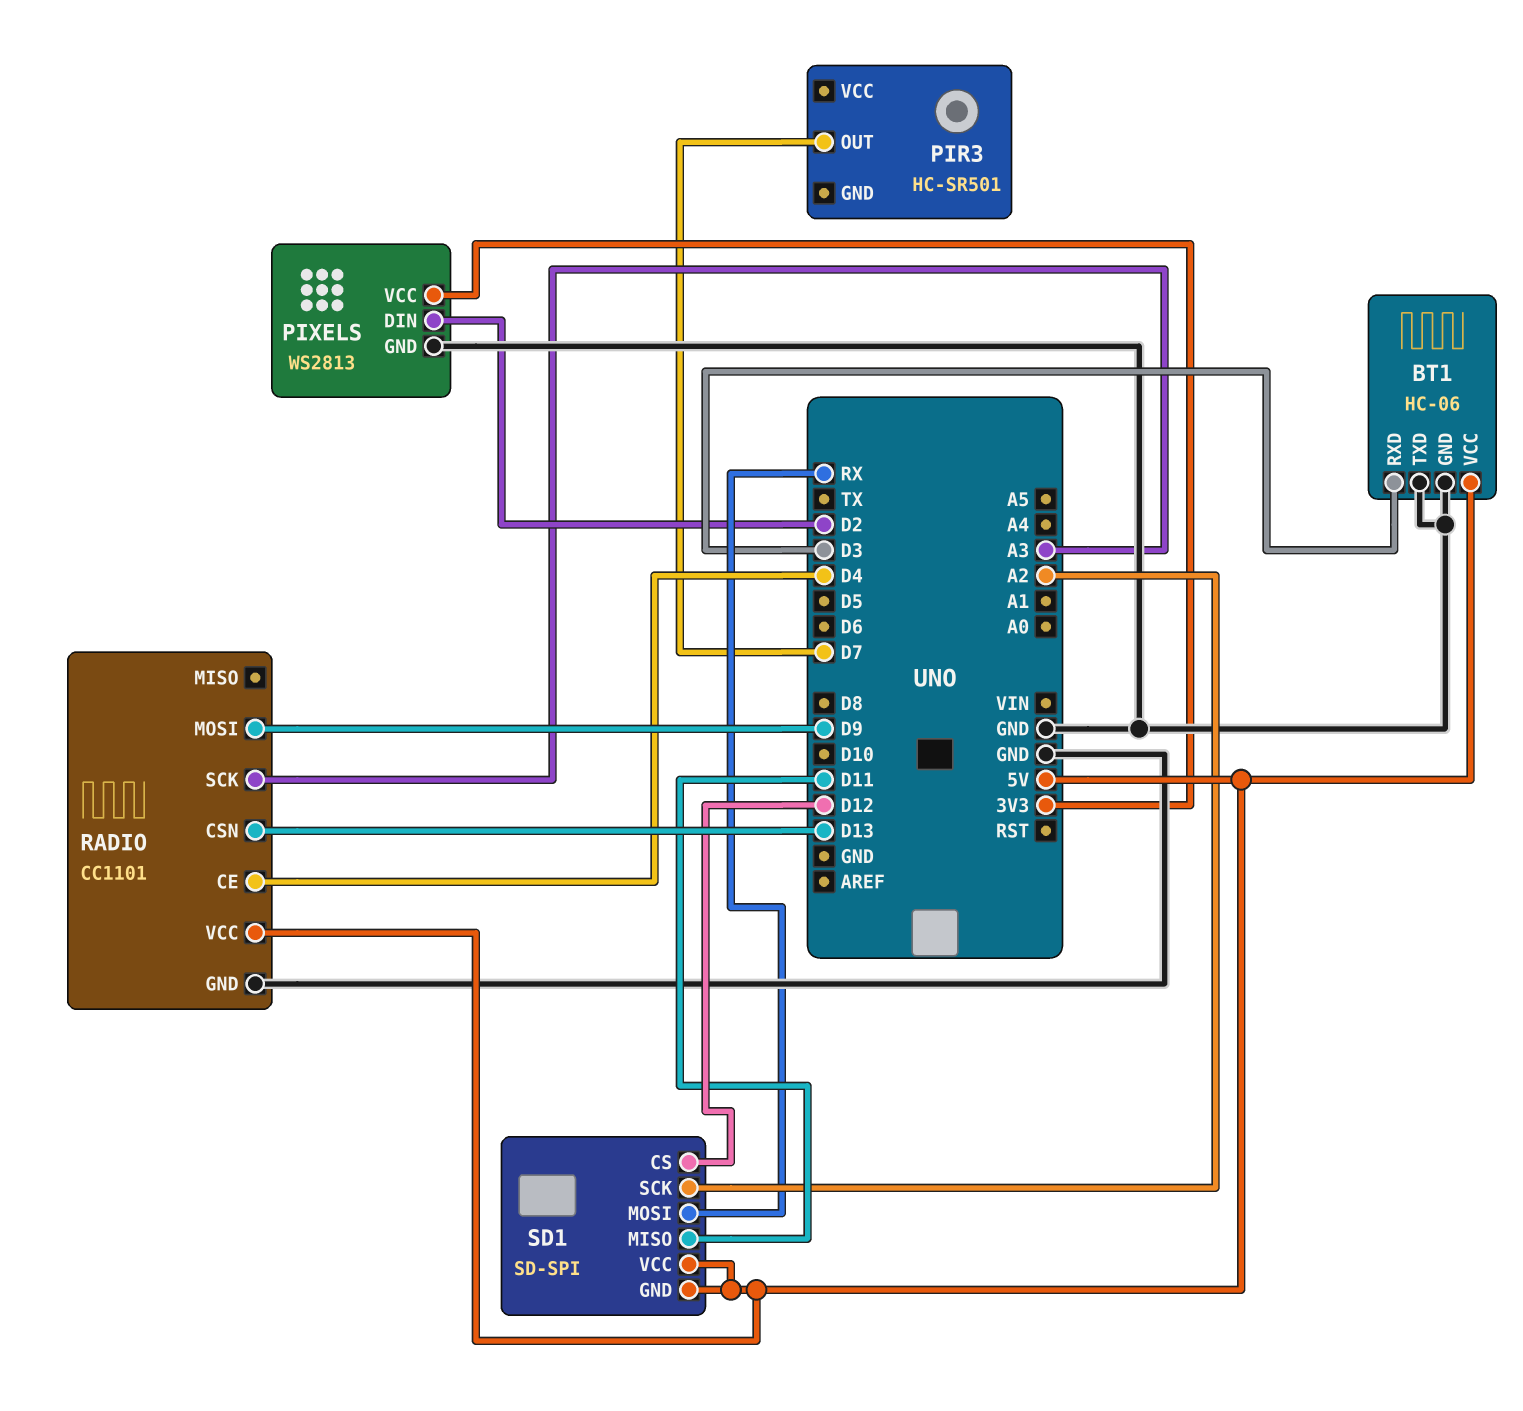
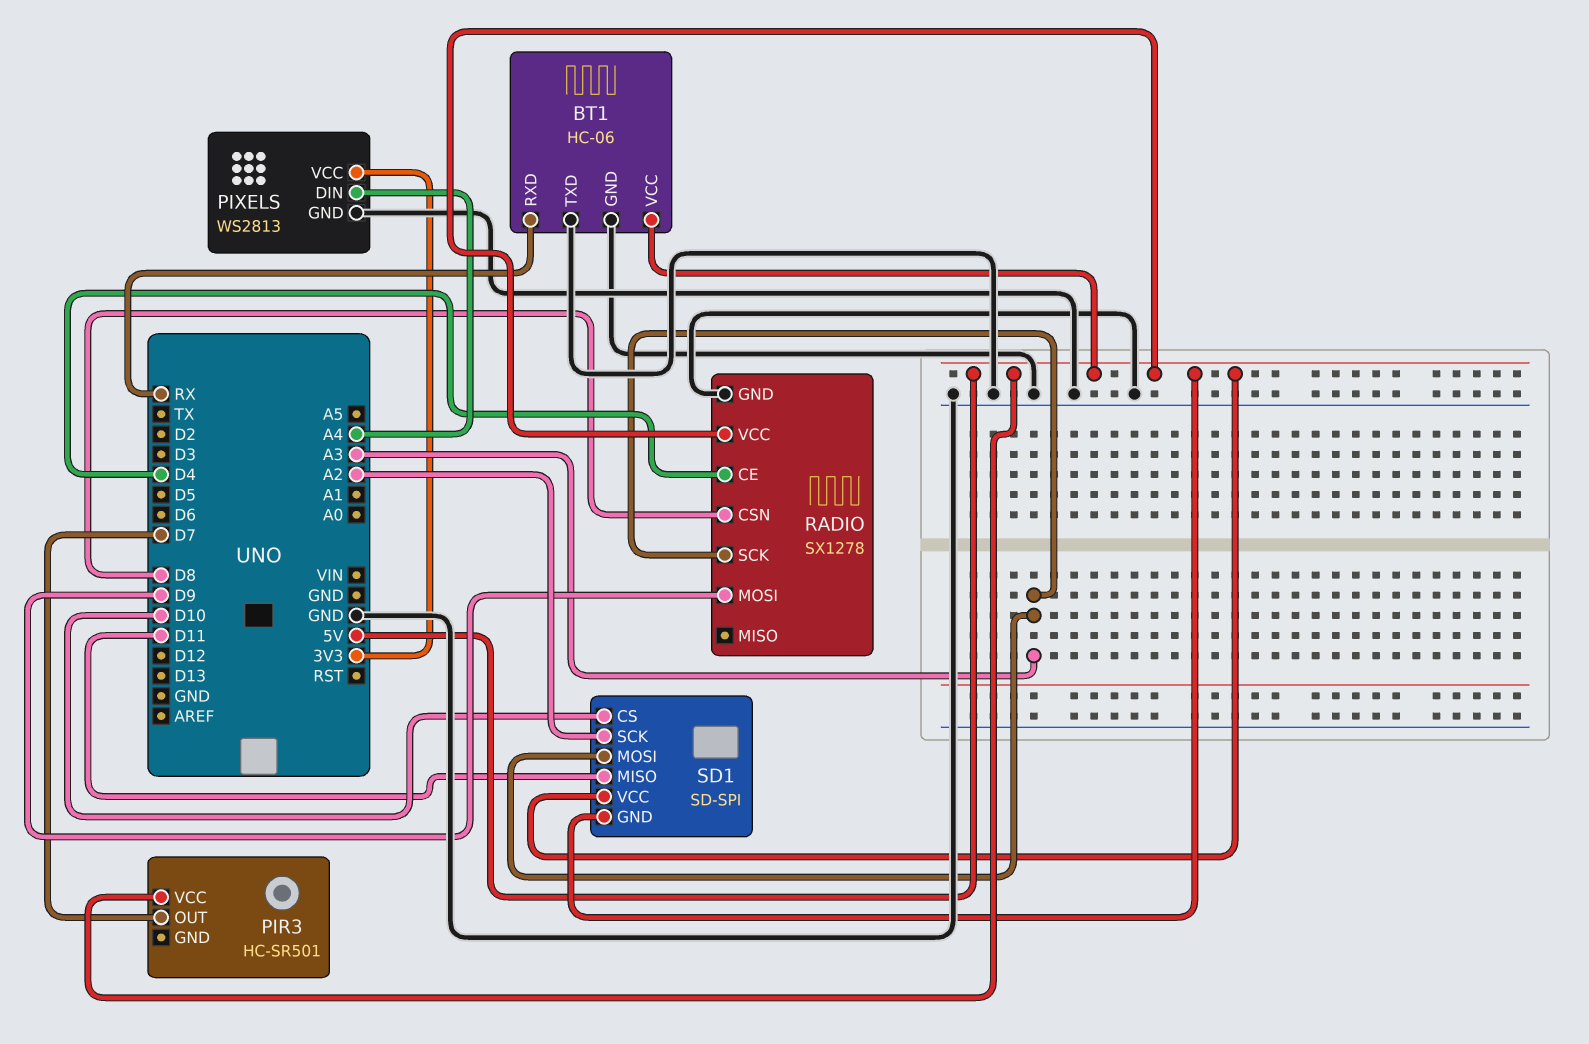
BT1 pin RXD: D3 -> RX
PIR3 pin VCC: none -> 5V
PIXELS pin DIN: D2 -> A4
RADIO: CC1101 -> SX1278
RADIO pin CSN: D13 -> D8
SD1 pin CS: D12 -> D10
SD1 pin MOSI: RX -> A3

